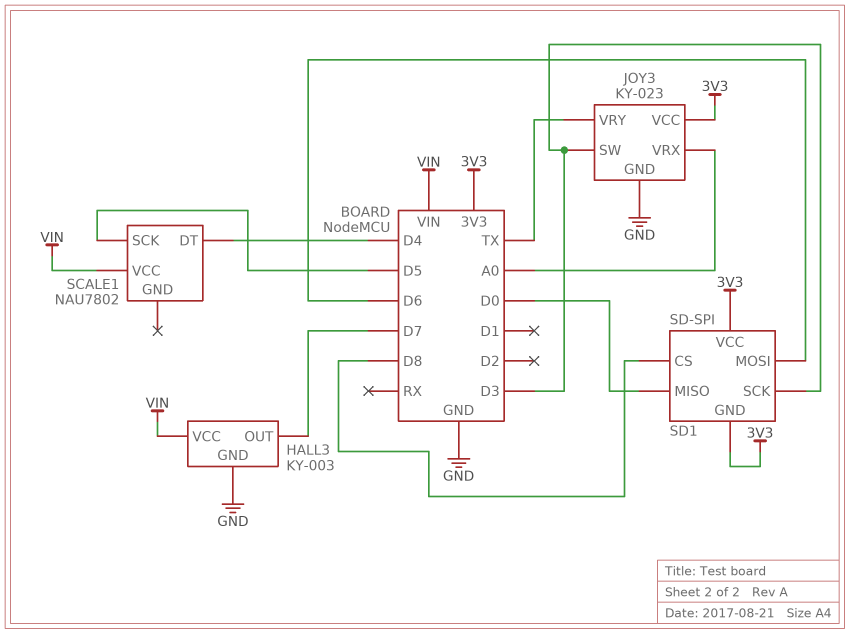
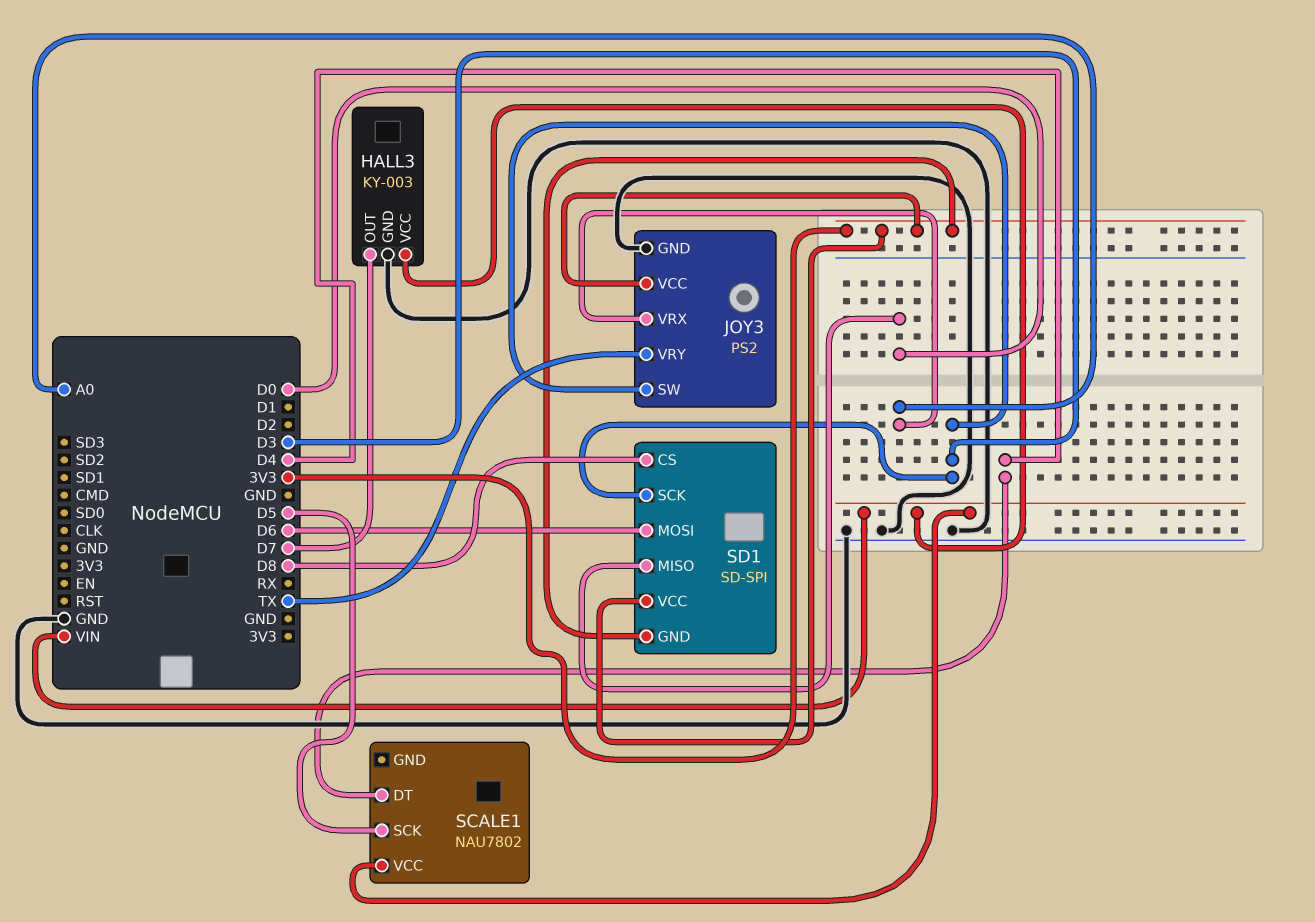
JOY3: KY-023 -> PS2

